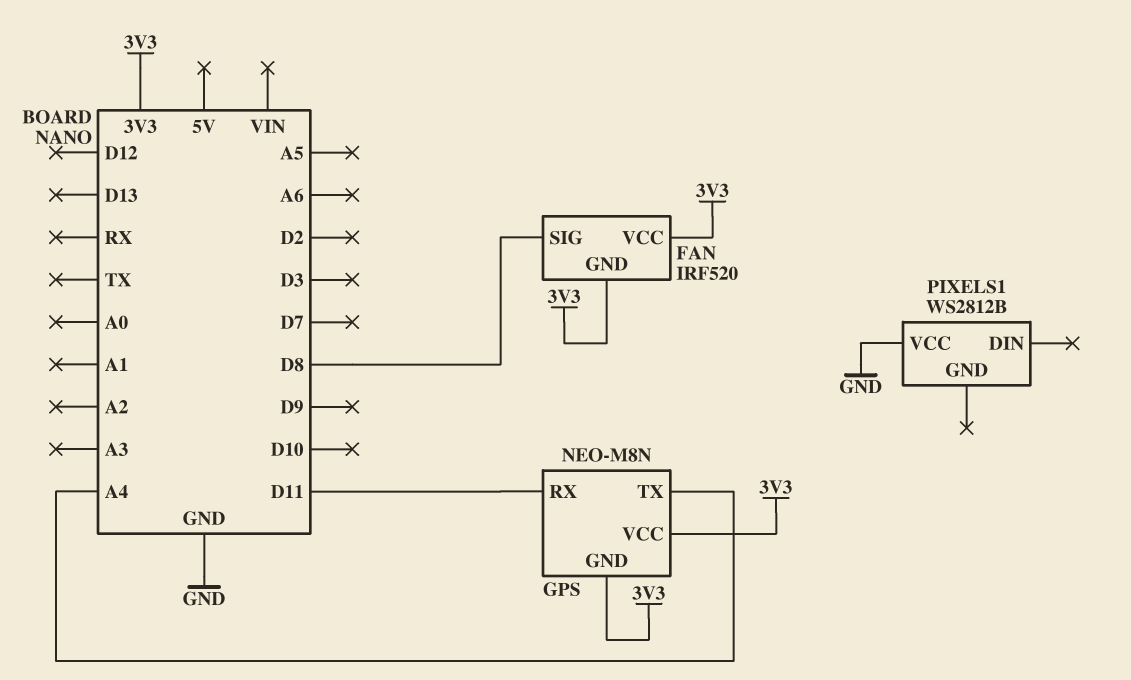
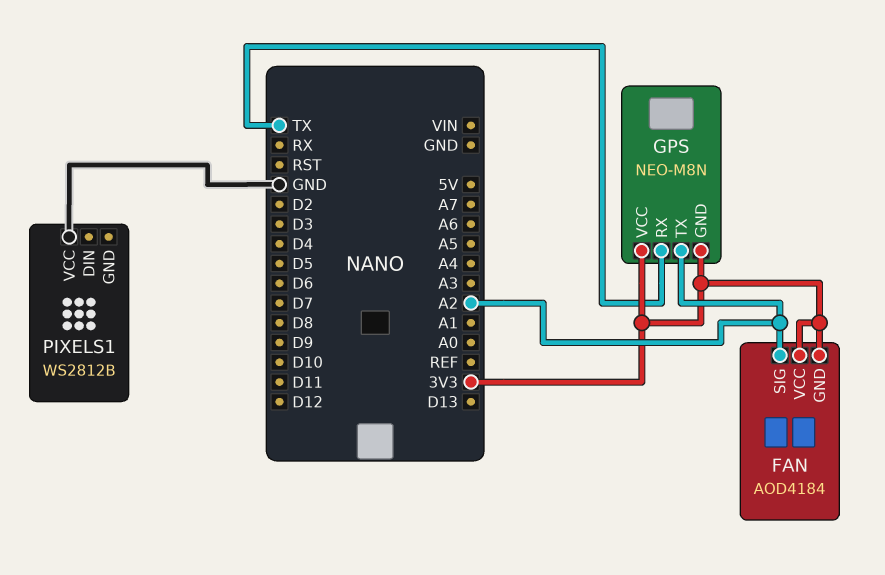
FAN: IRF520 -> AOD4184
FAN pin SIG: D8 -> A2
GPS pin RX: D11 -> TX
GPS pin TX: A4 -> A2

